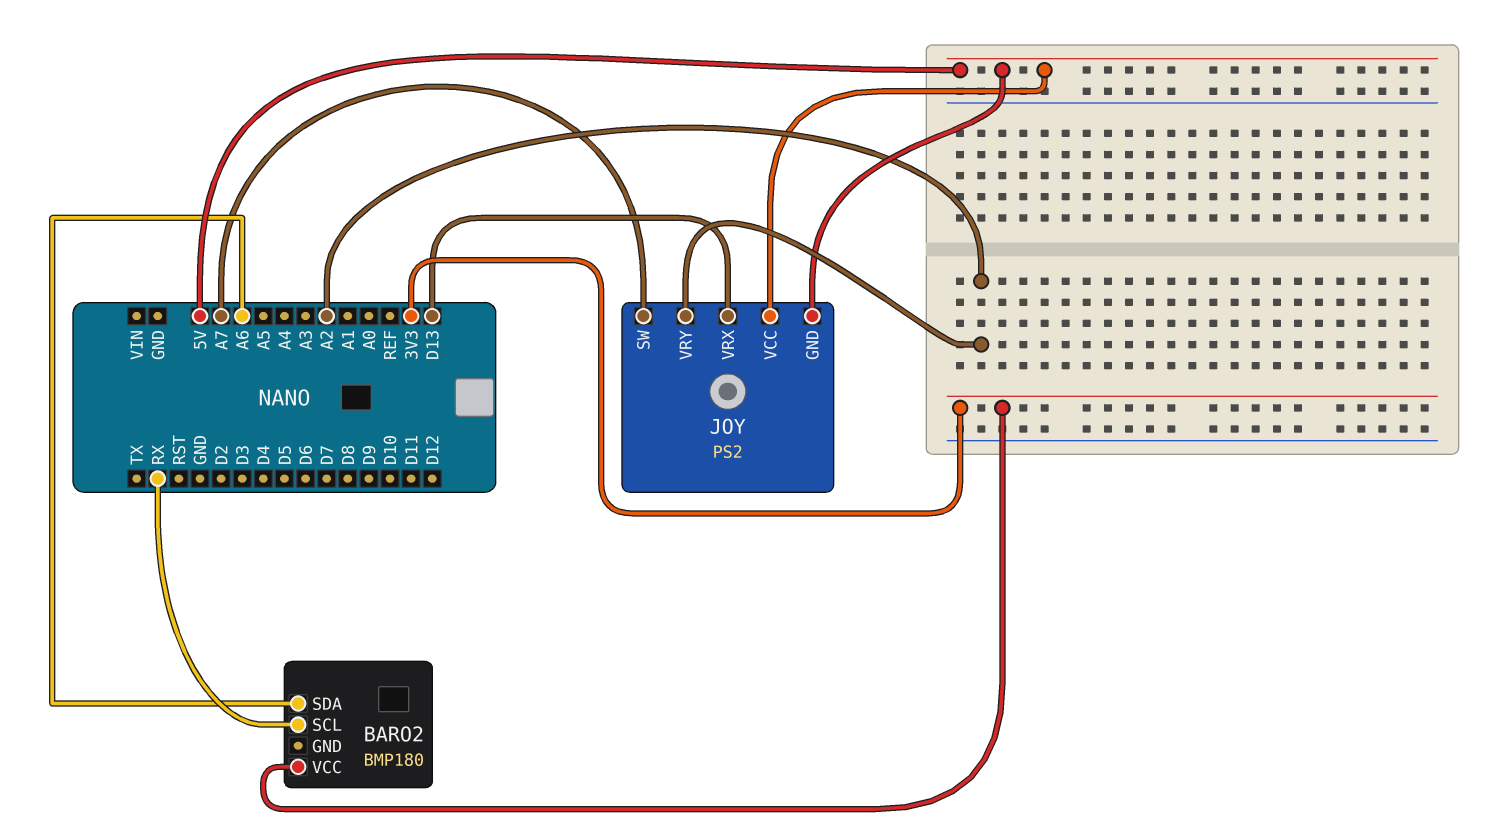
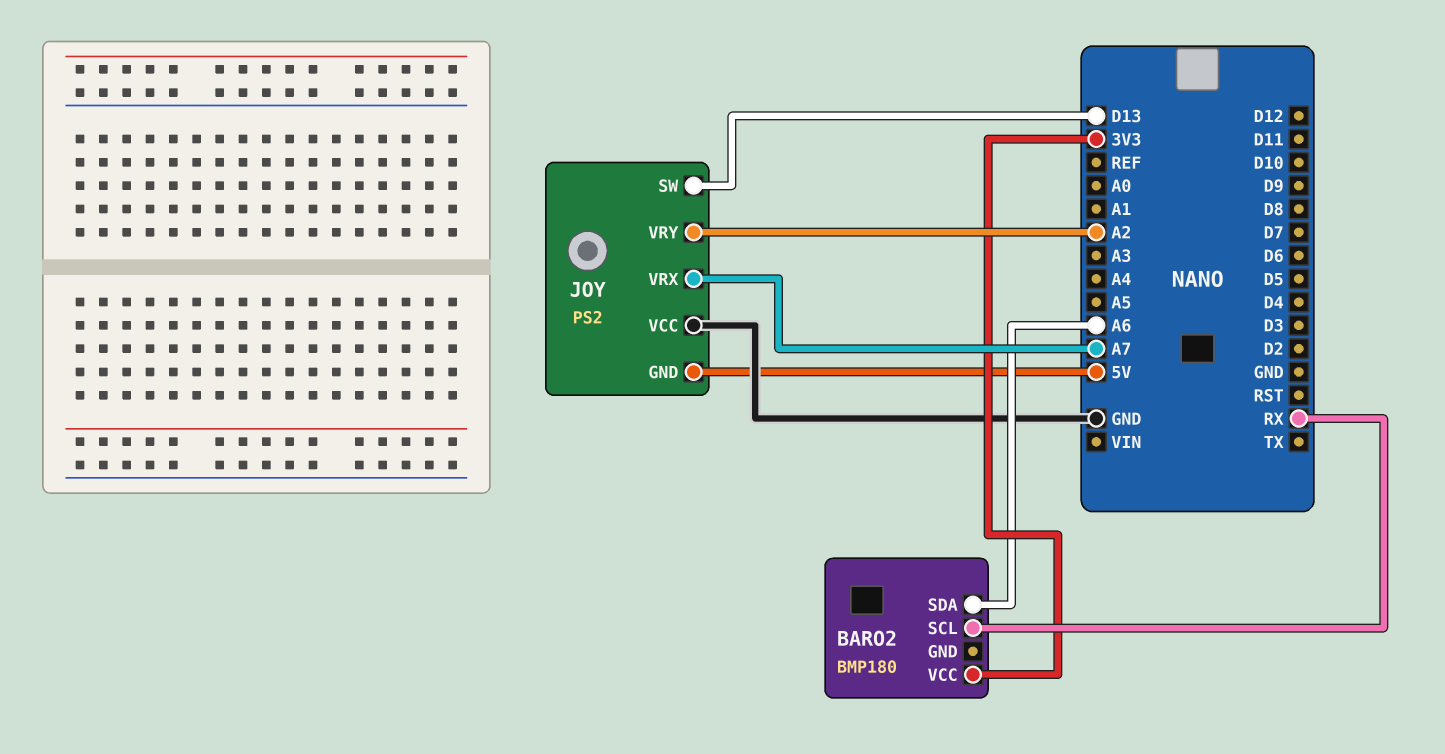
JOY pin SW: A7 -> D13
JOY pin VCC: 5V -> GND
JOY pin VRX: D13 -> A7

